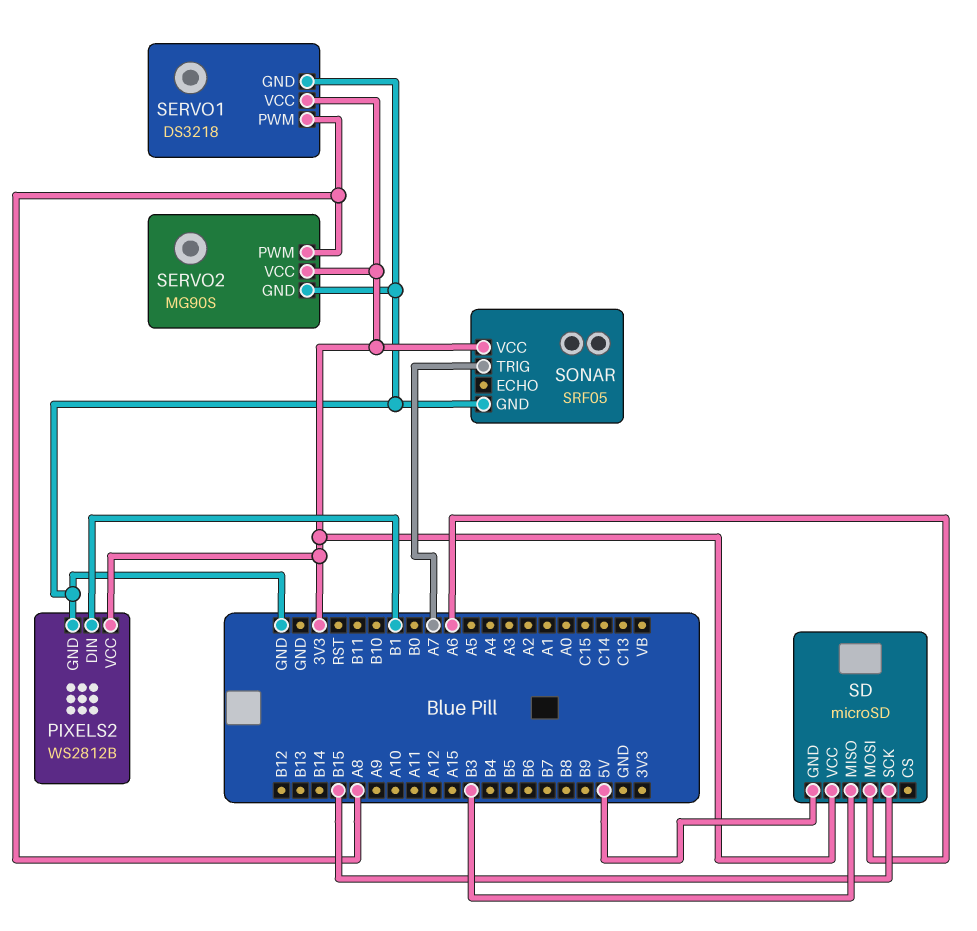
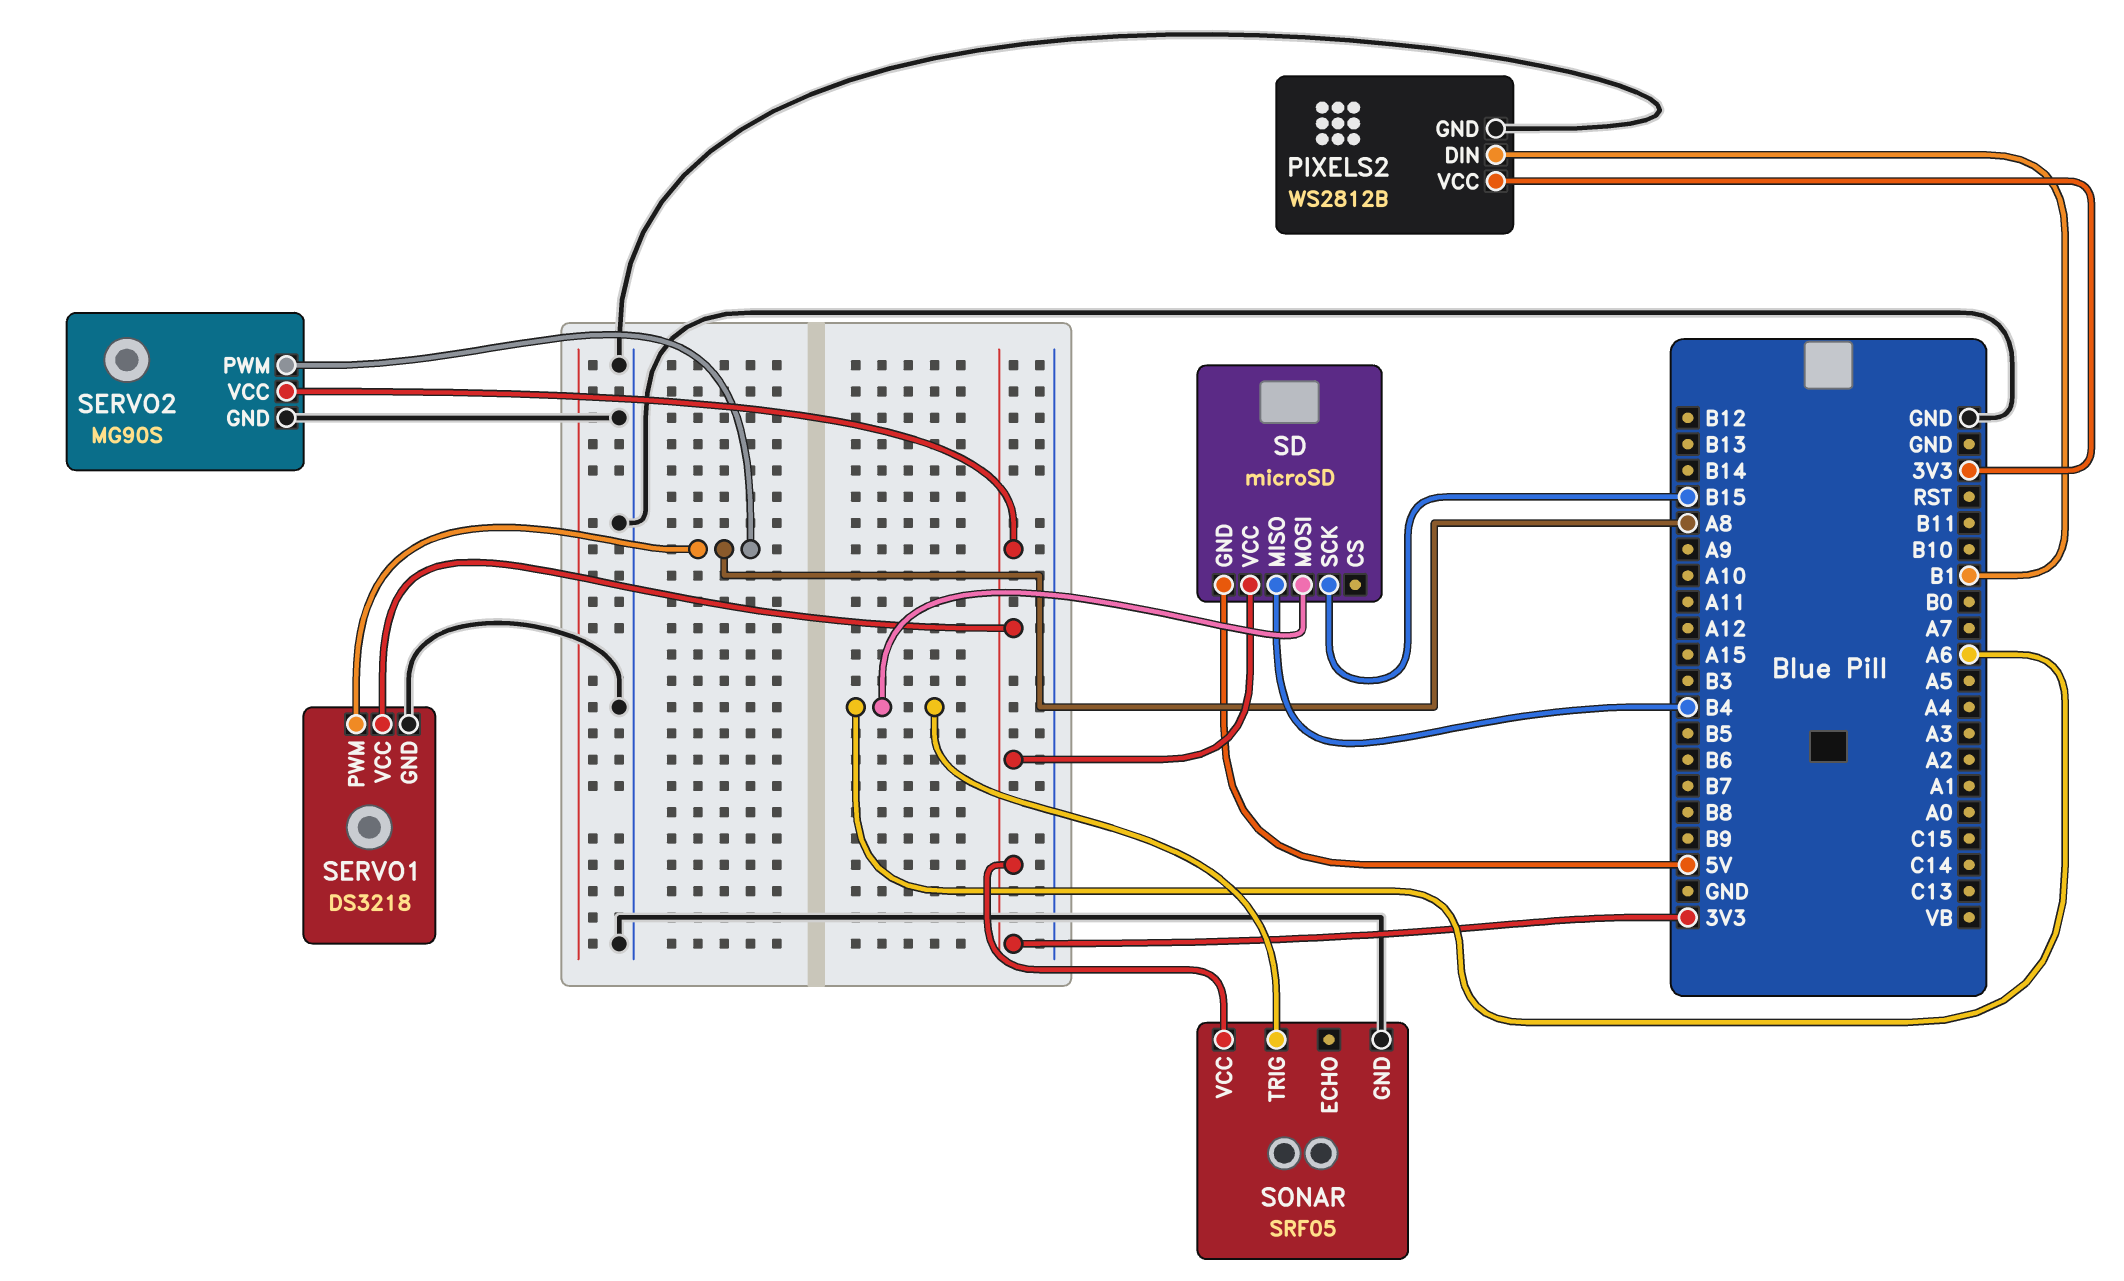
SD pin MISO: B3 -> B4
SONAR pin TRIG: A7 -> A6

